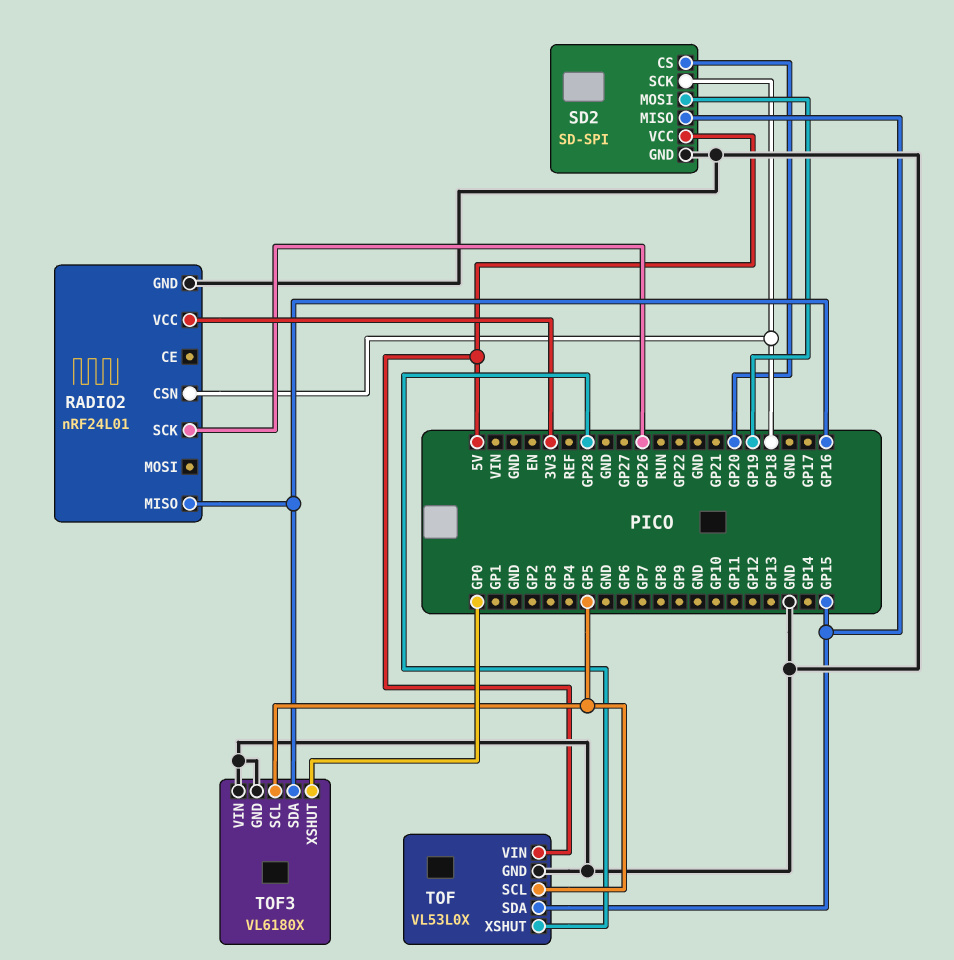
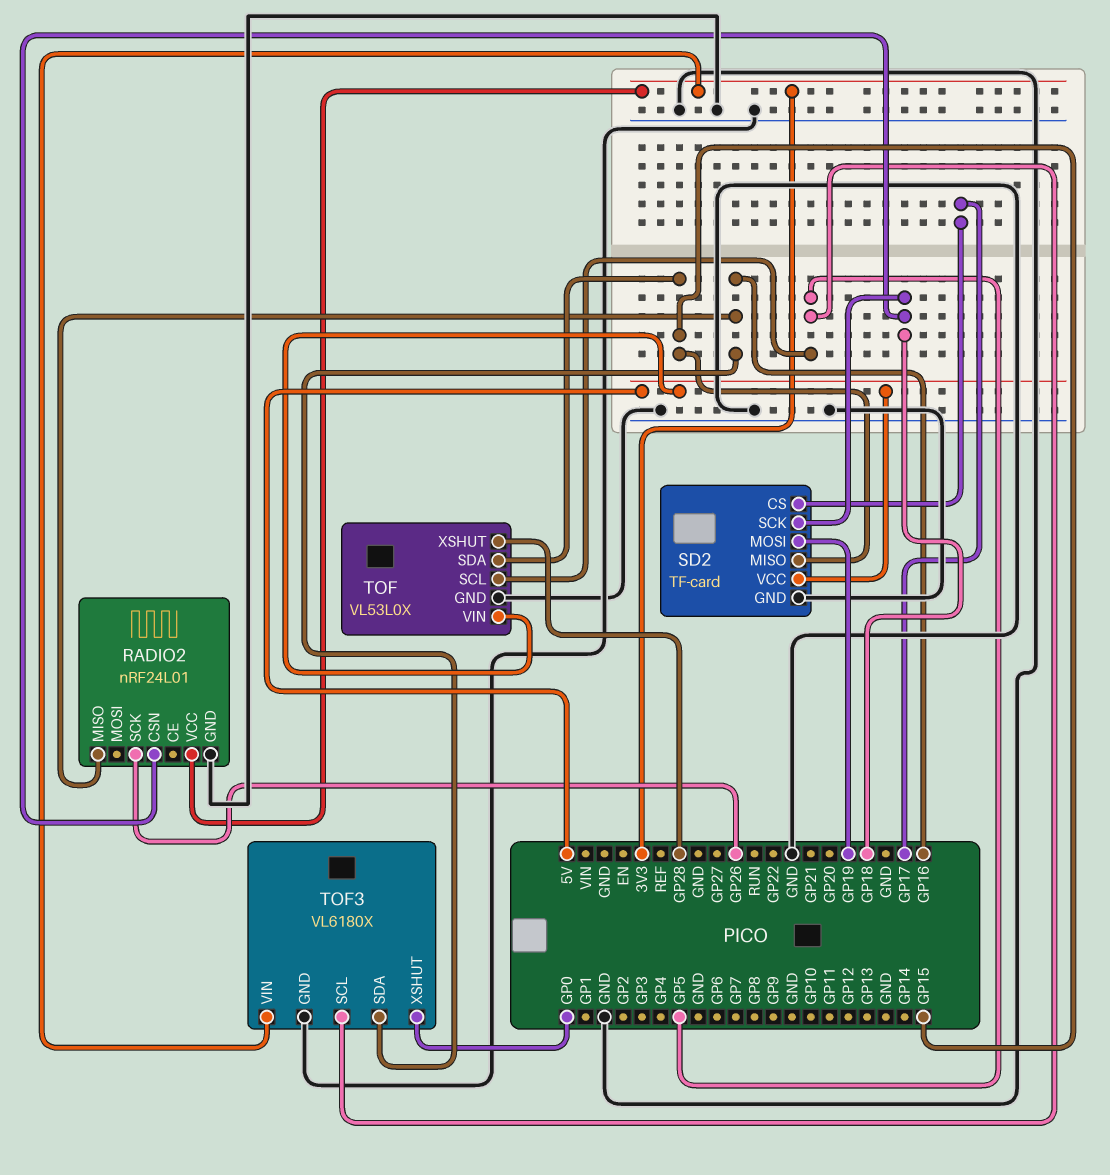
SD2: SD-SPI -> TF-card
SD2 pin CS: GP20 -> GP17
TOF3 pin VIN: GND -> 3V3

